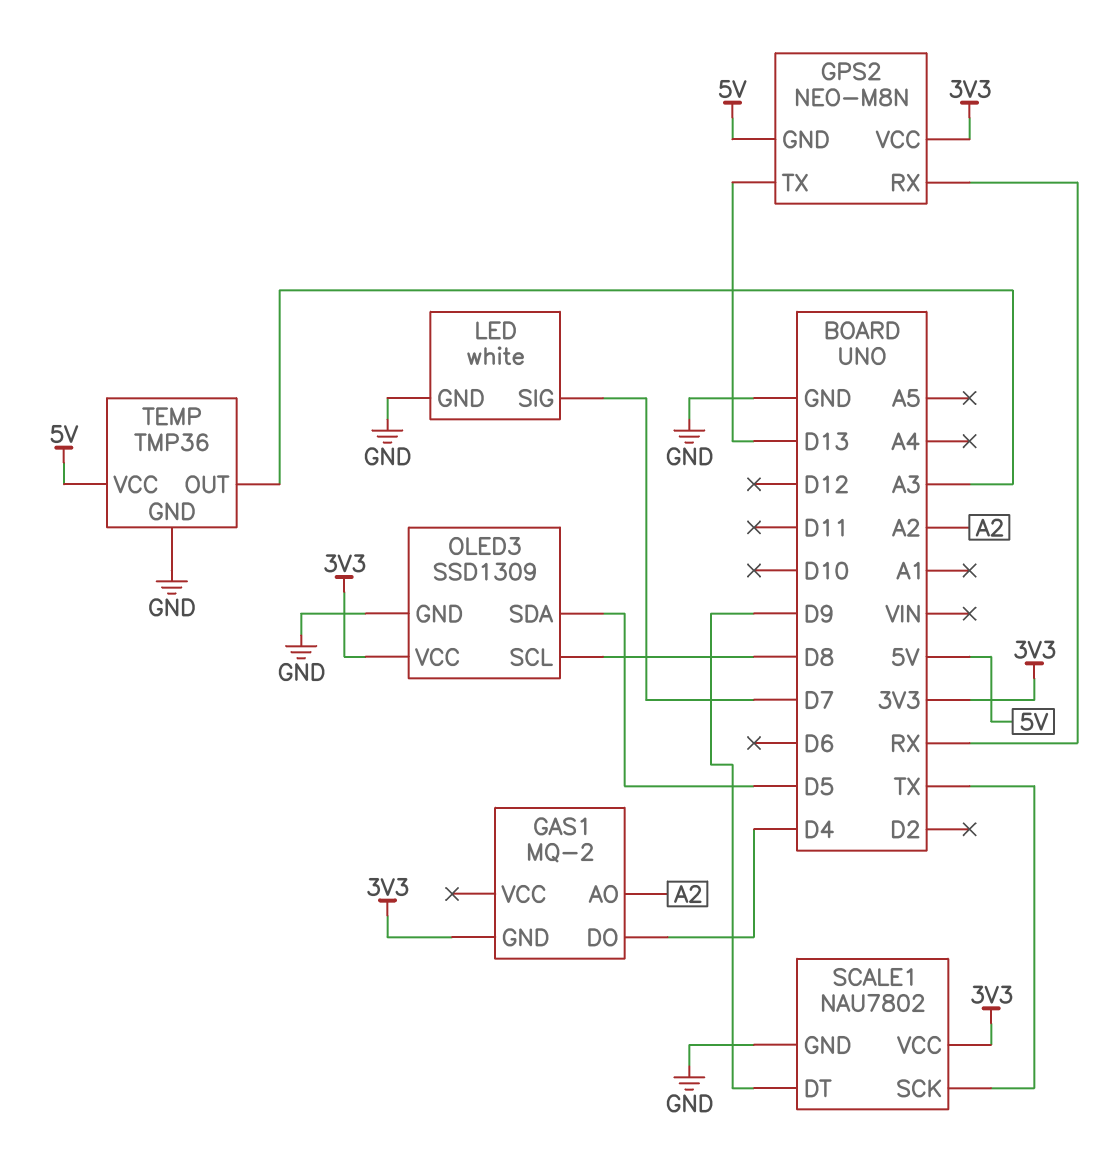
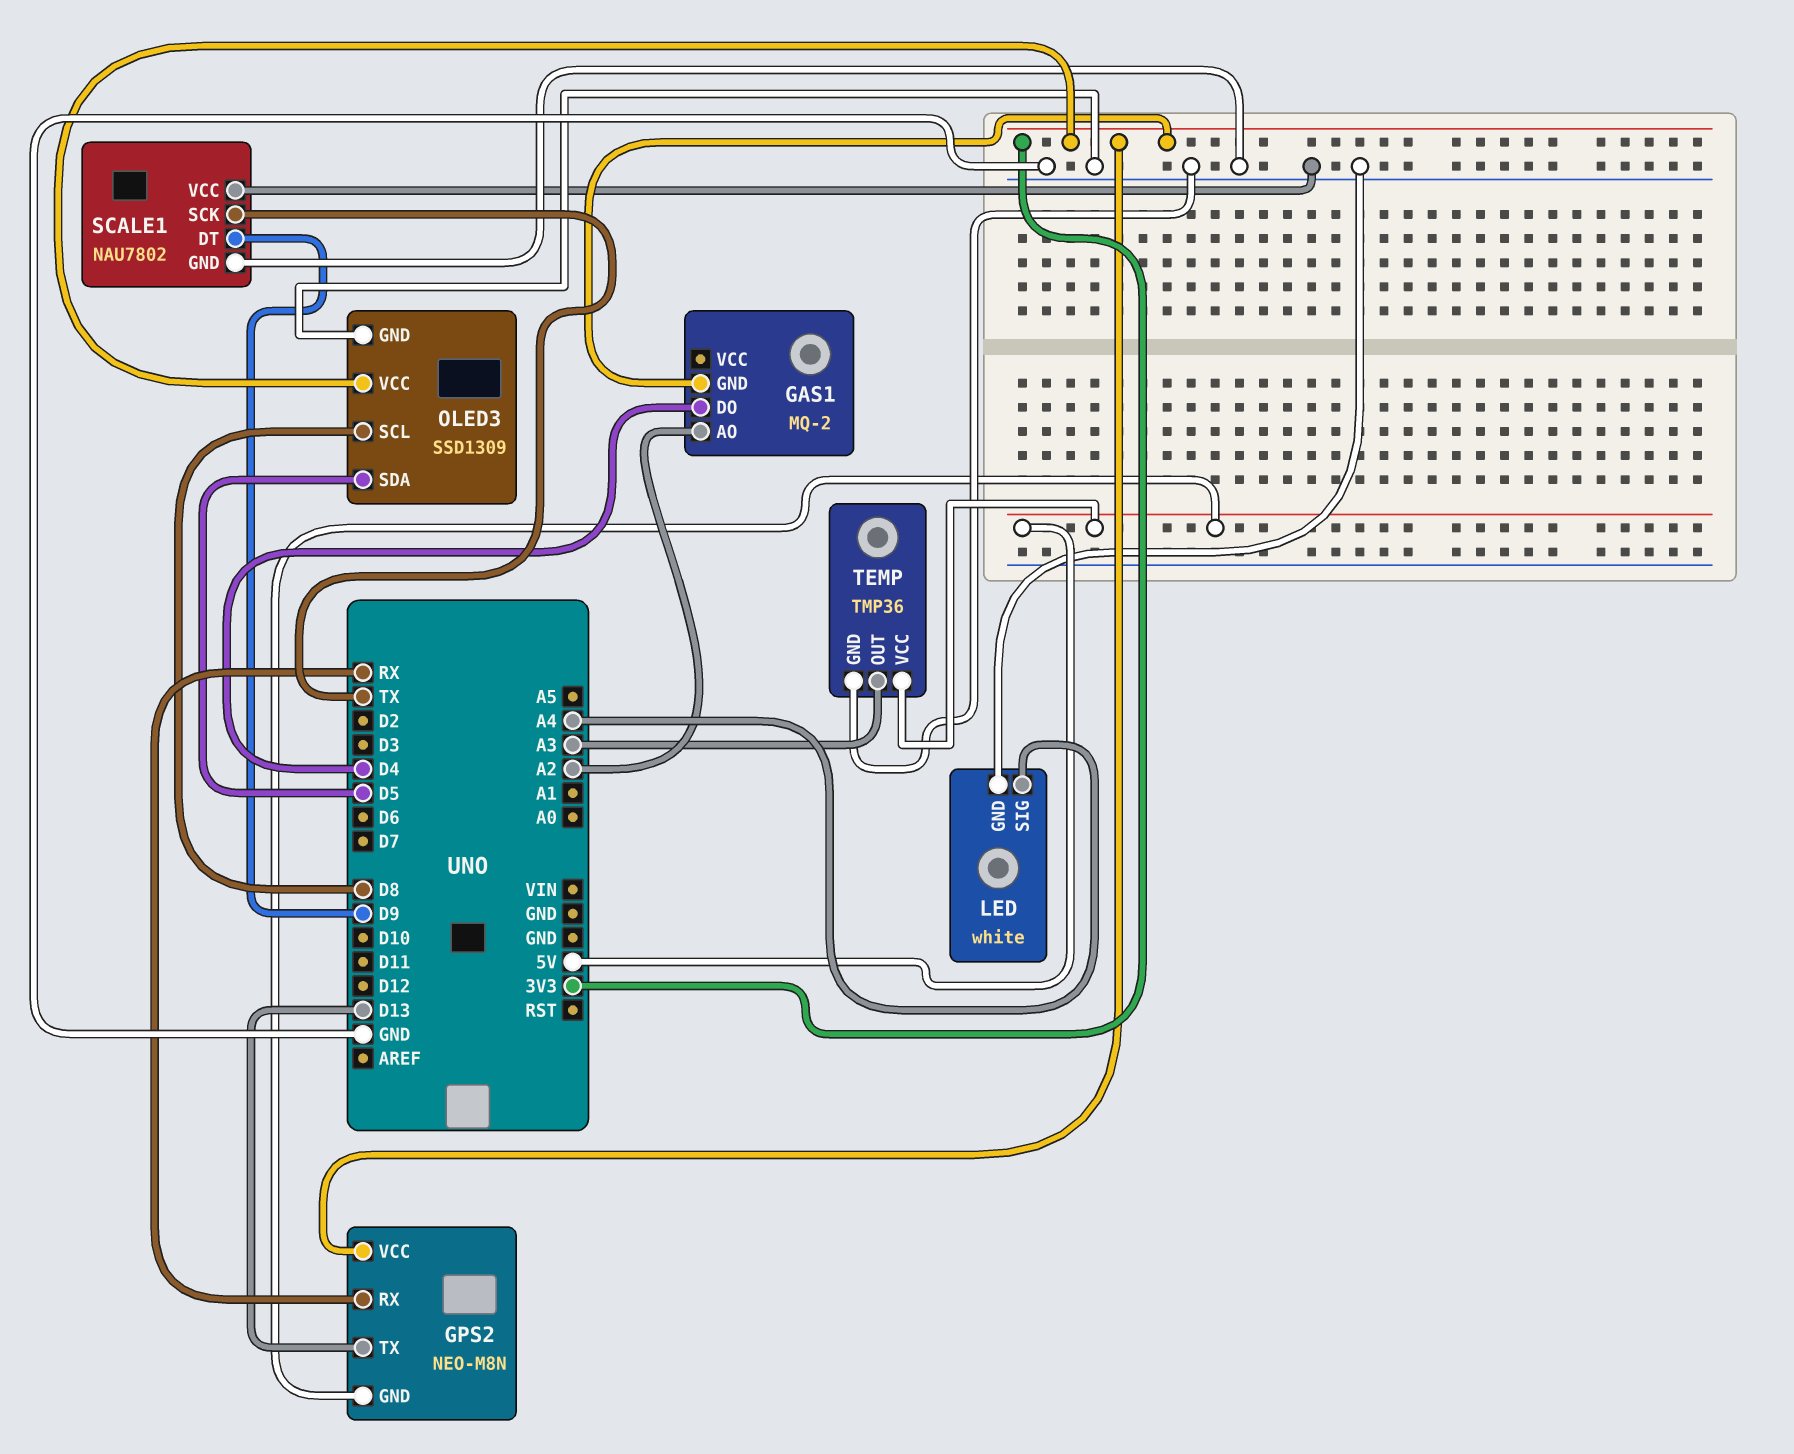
LED pin SIG: D7 -> A4
SCALE1 pin VCC: 3V3 -> GND

